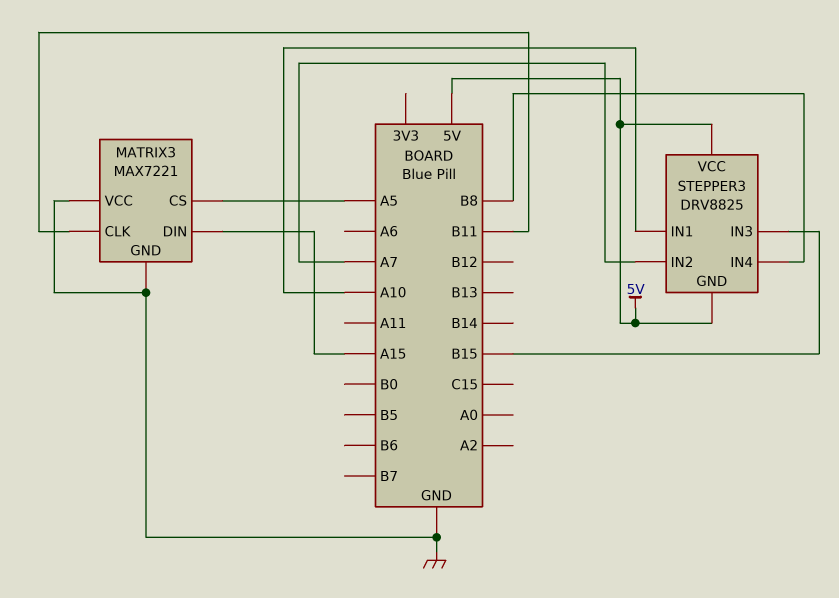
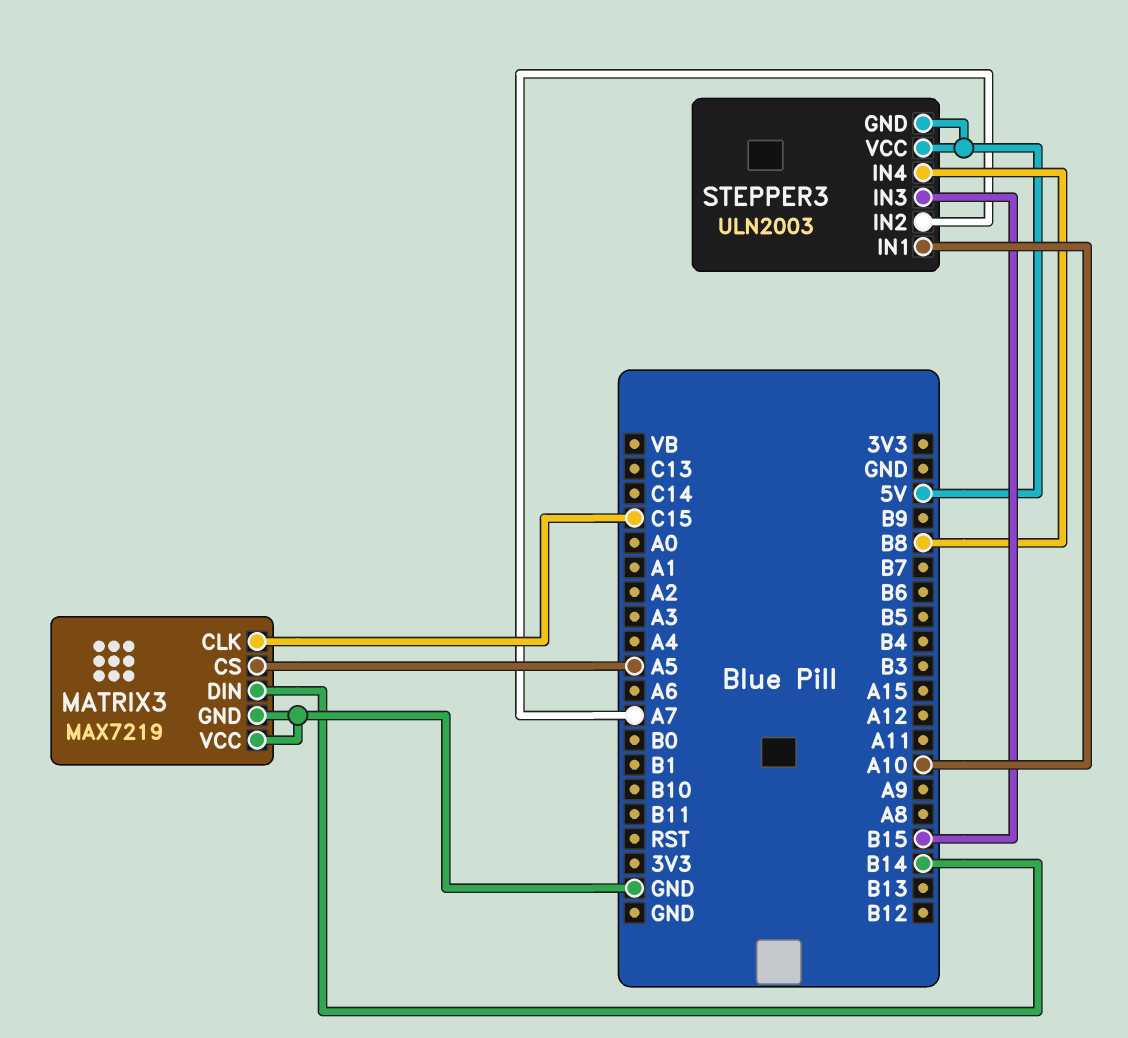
MATRIX3: MAX7221 -> MAX7219
MATRIX3 pin CLK: B11 -> C15
MATRIX3 pin DIN: A15 -> B14
STEPPER3: DRV8825 -> ULN2003

